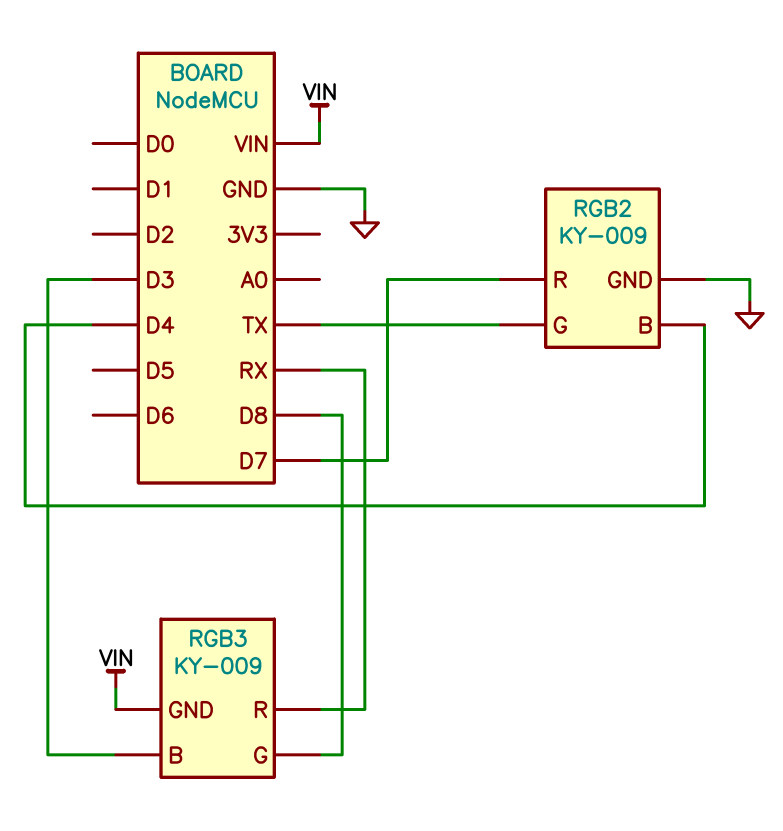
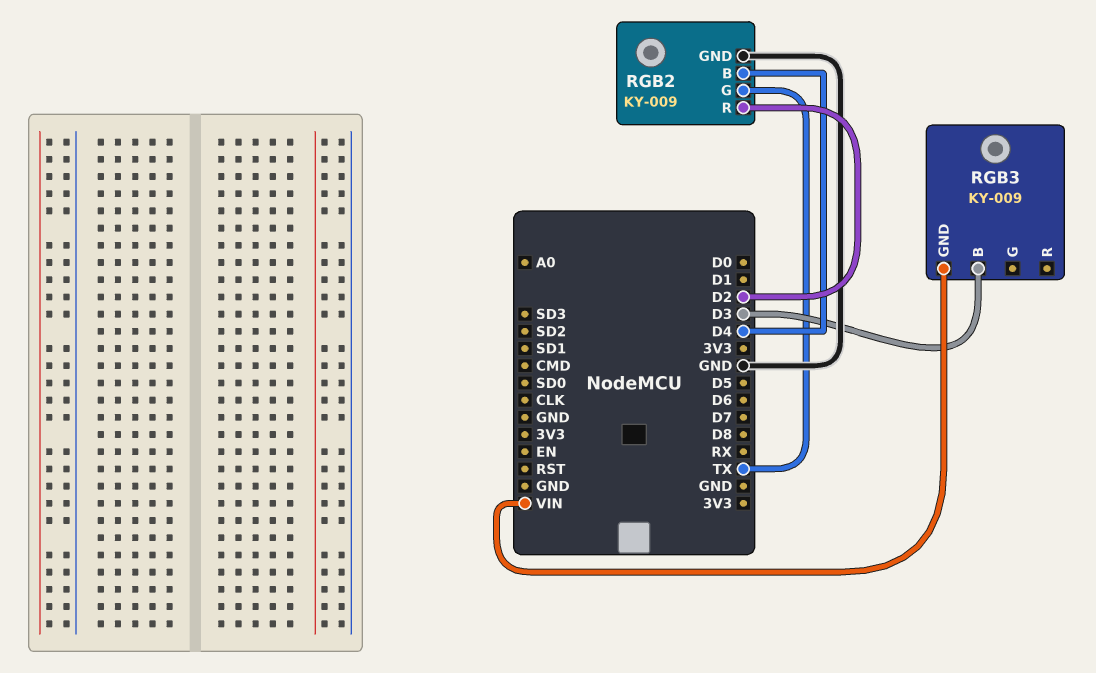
RGB2 pin R: D7 -> D2
RGB3 pin G: D8 -> none
RGB3 pin R: RX -> none

